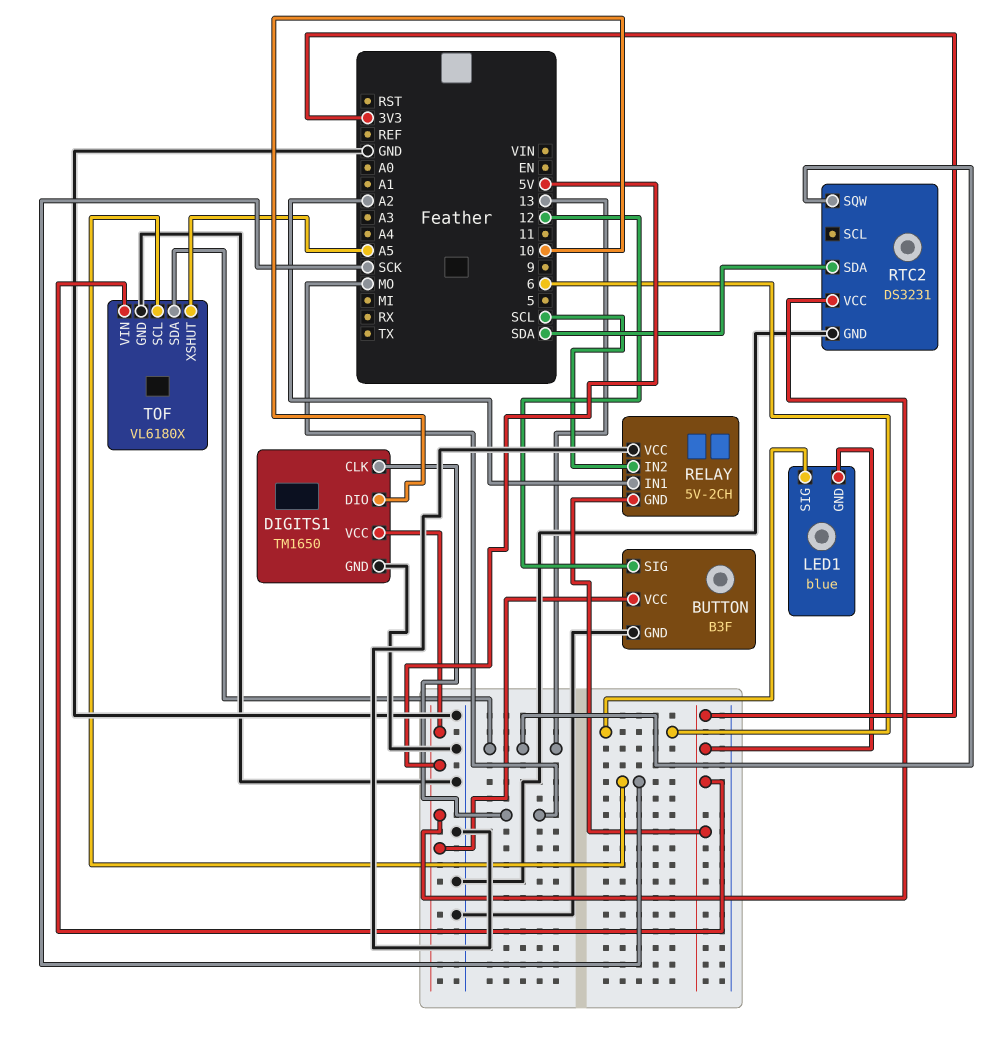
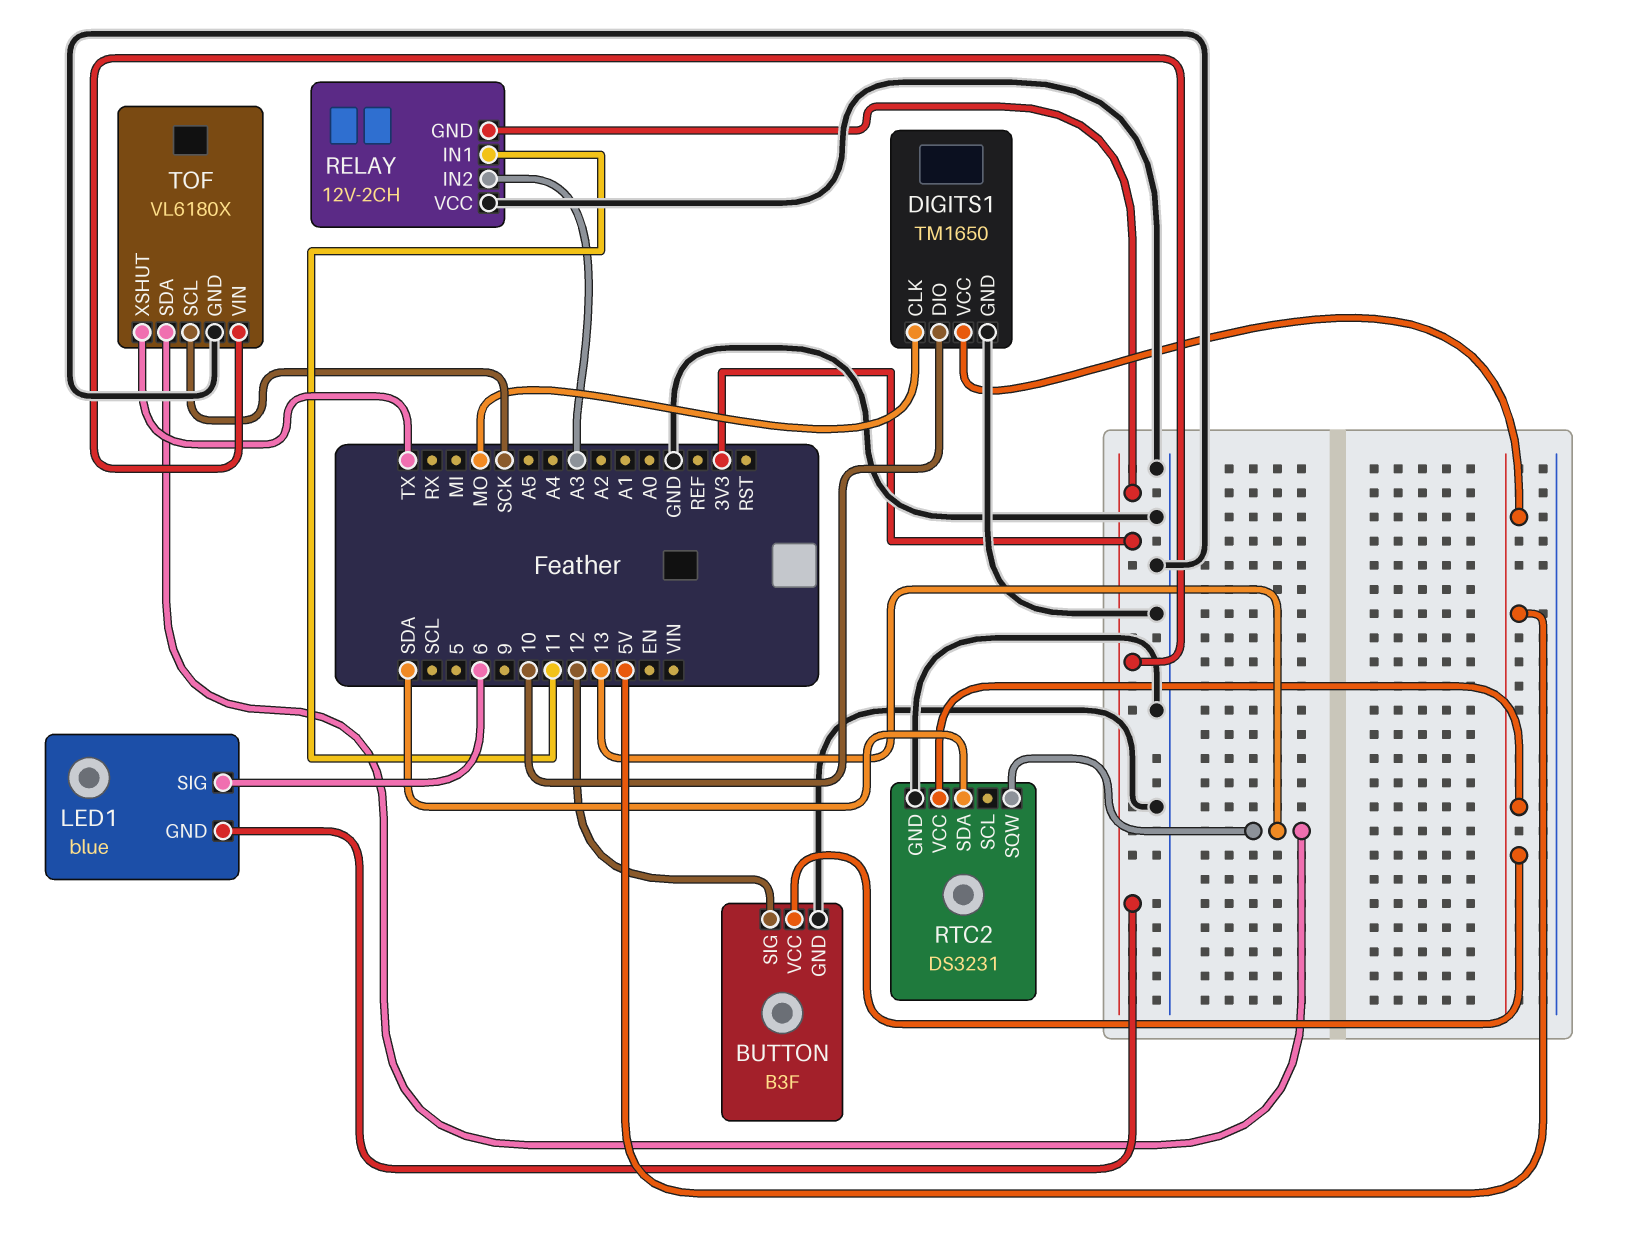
RELAY: 5V-2CH -> 12V-2CH
RELAY pin IN1: A2 -> 11
RELAY pin IN2: SCL -> A3
TOF pin XSHUT: A5 -> TX

